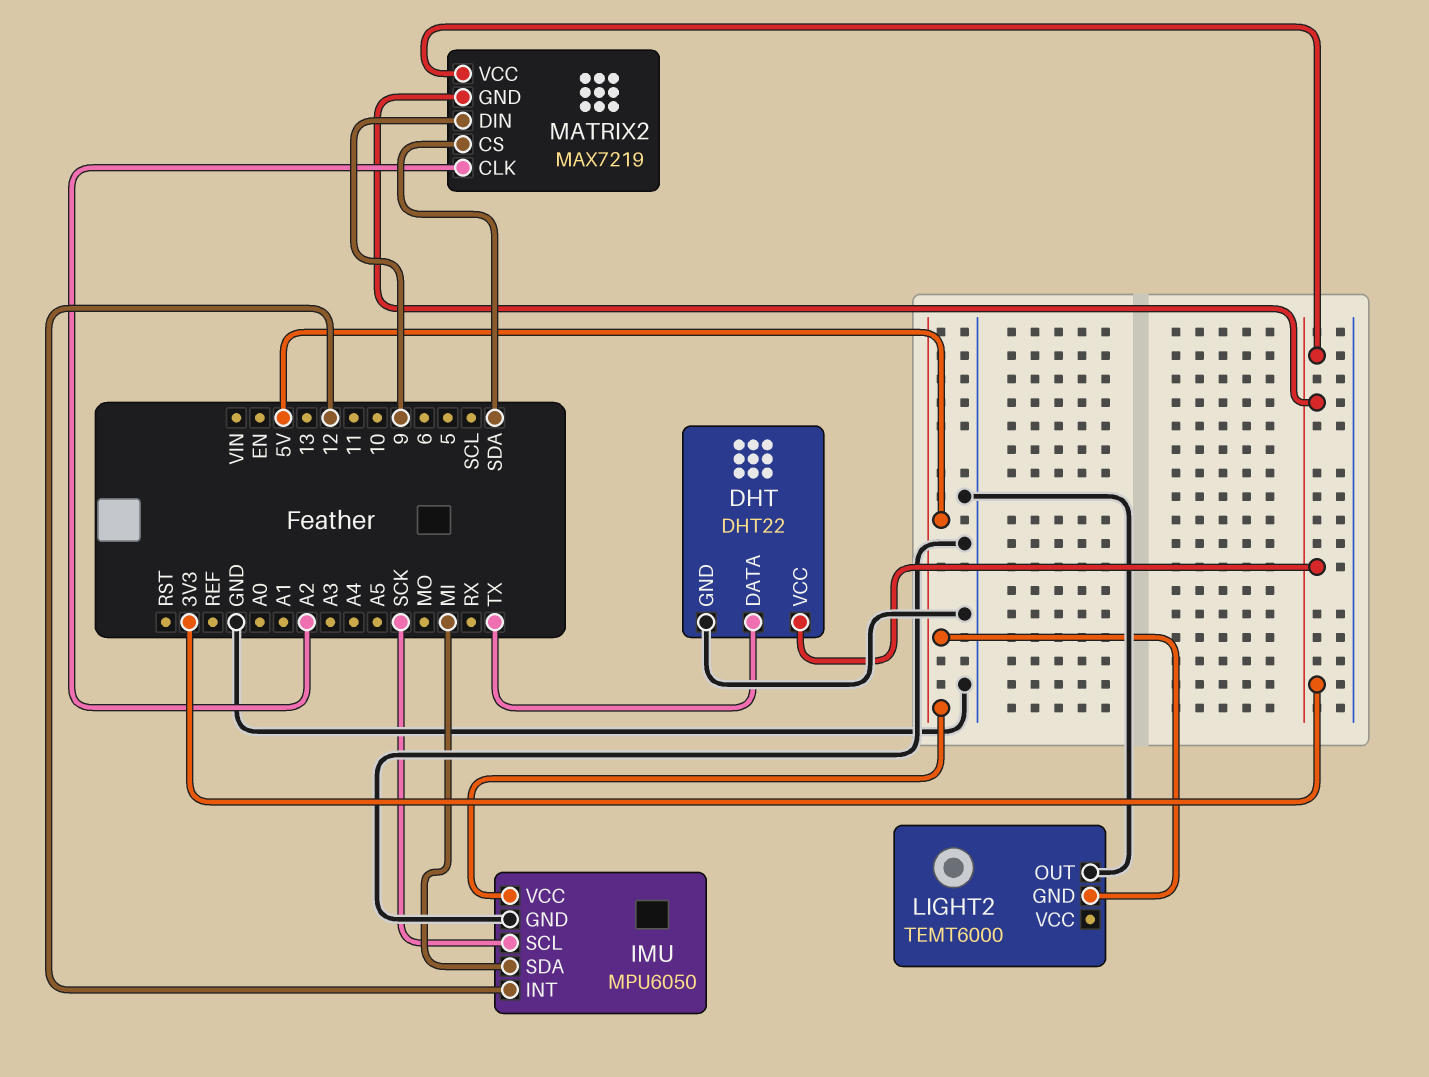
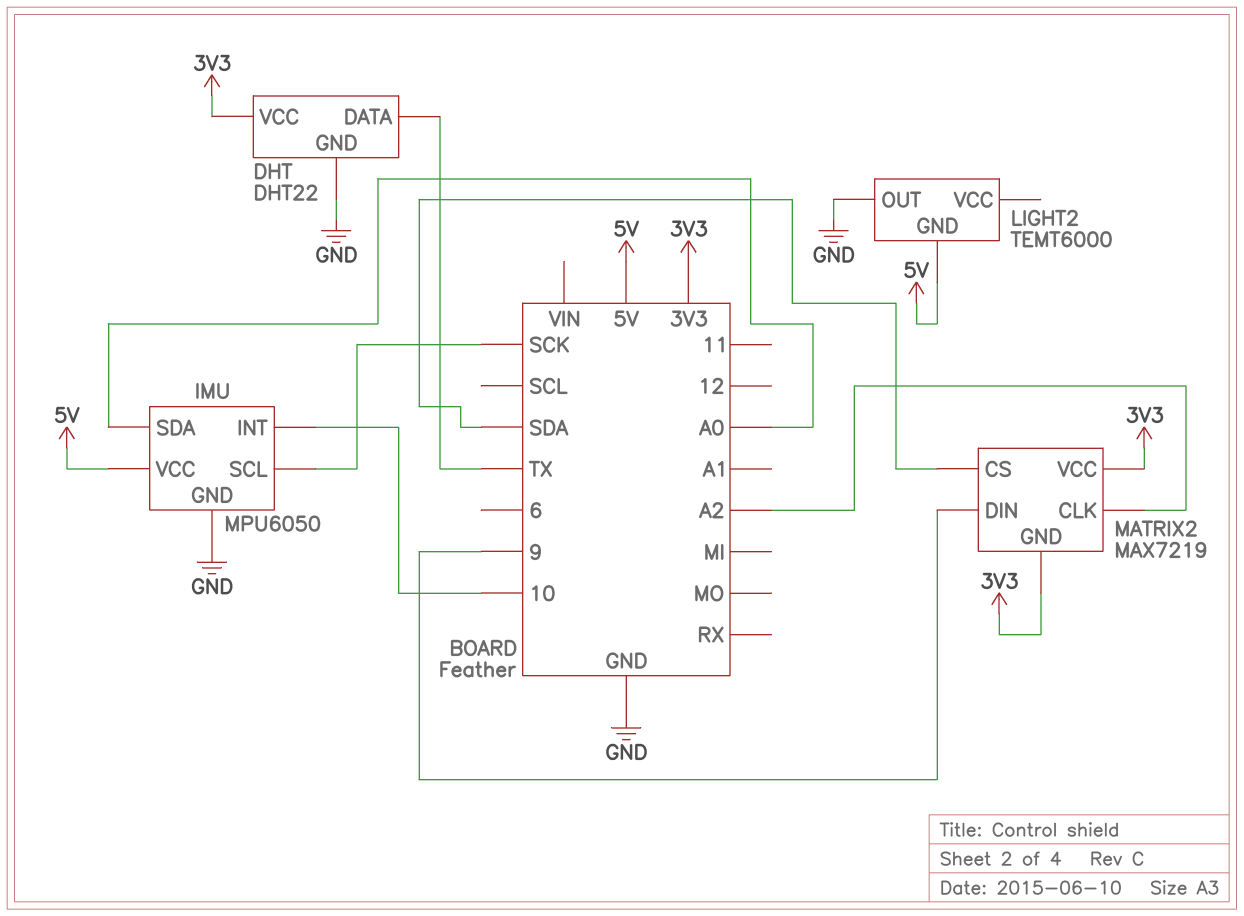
IMU pin INT: 12 -> 10
IMU pin SDA: MI -> A0

